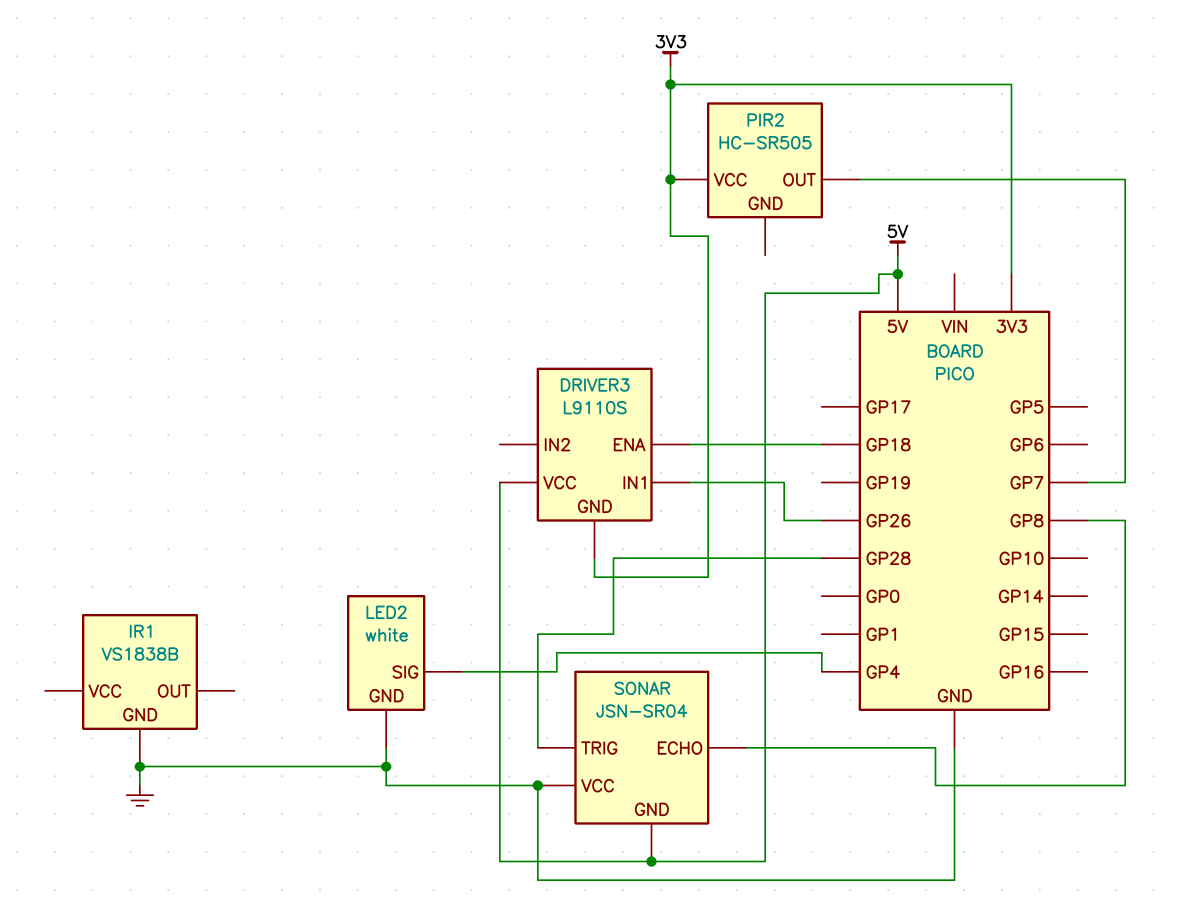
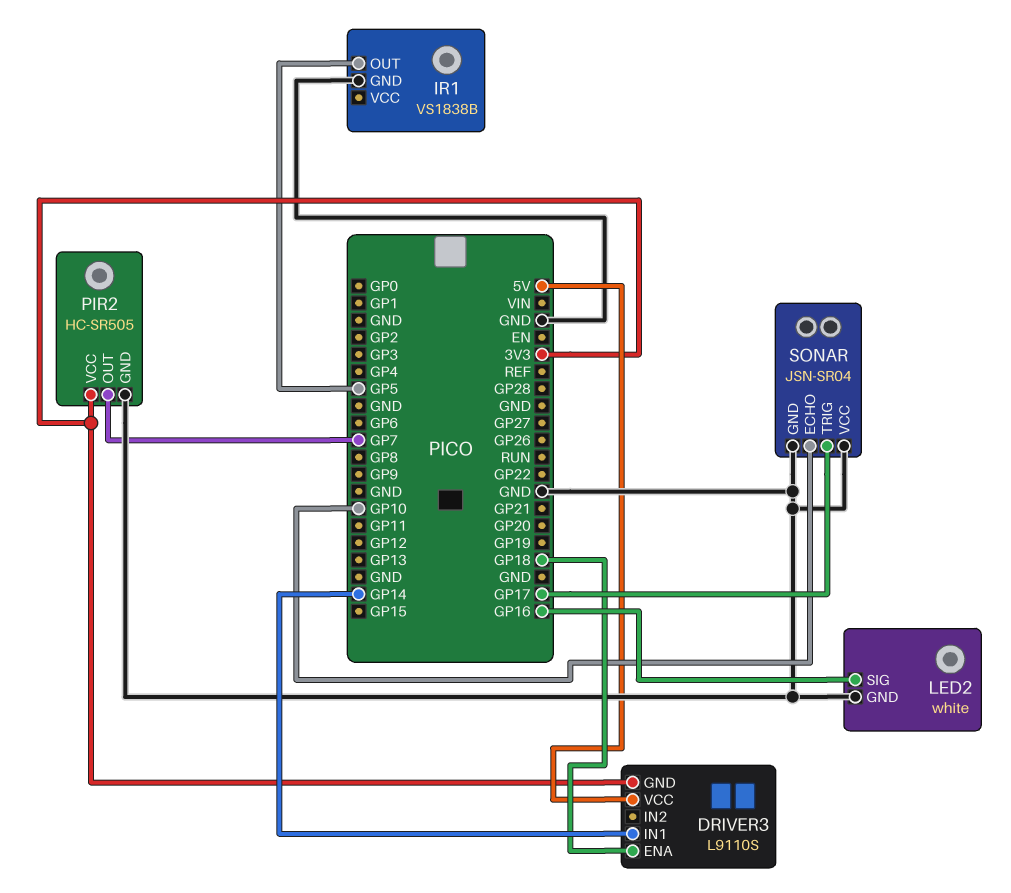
DRIVER3 pin IN1: GP26 -> GP14
IR1 pin OUT: none -> GP5
LED2 pin SIG: GP4 -> GP16
PIR2 pin GND: none -> GND
SONAR pin ECHO: GP8 -> GP10
SONAR pin GND: 5V -> GND
SONAR pin TRIG: GP28 -> GP17

